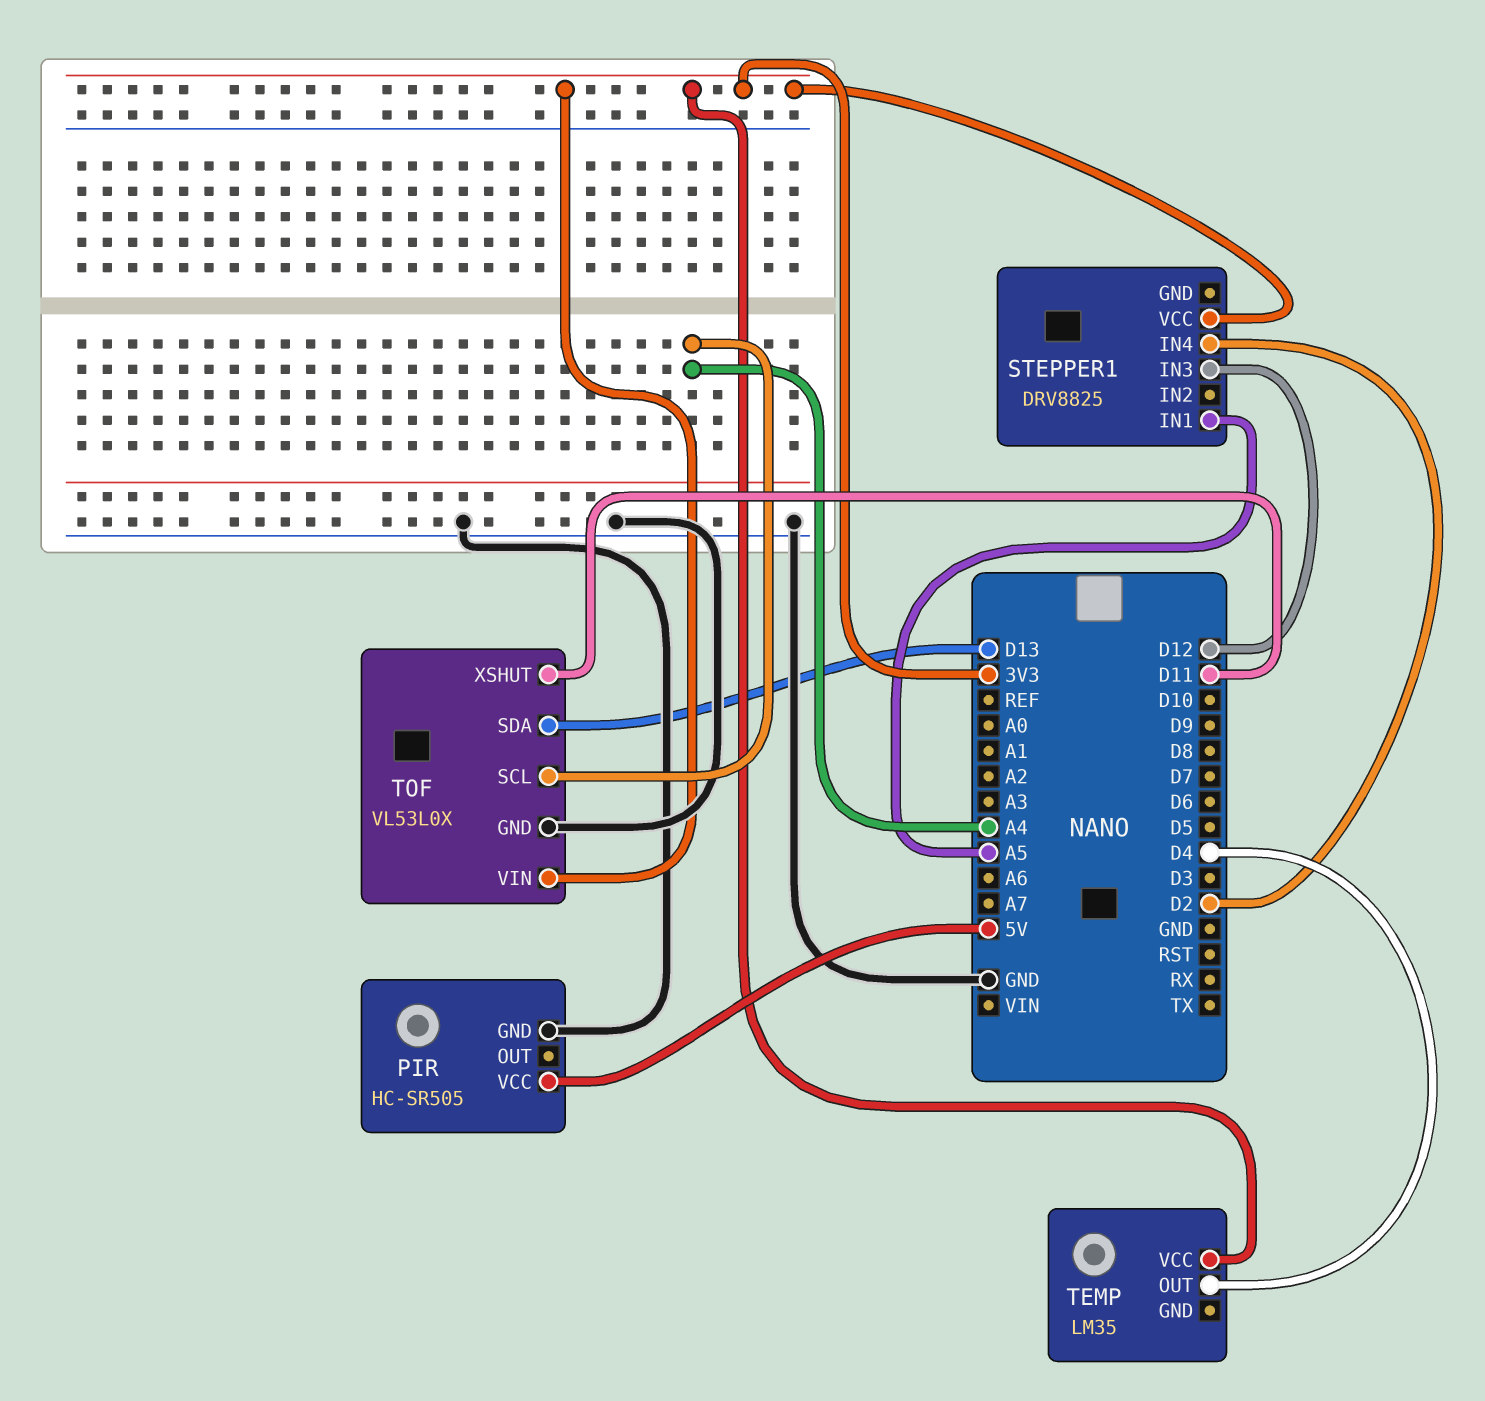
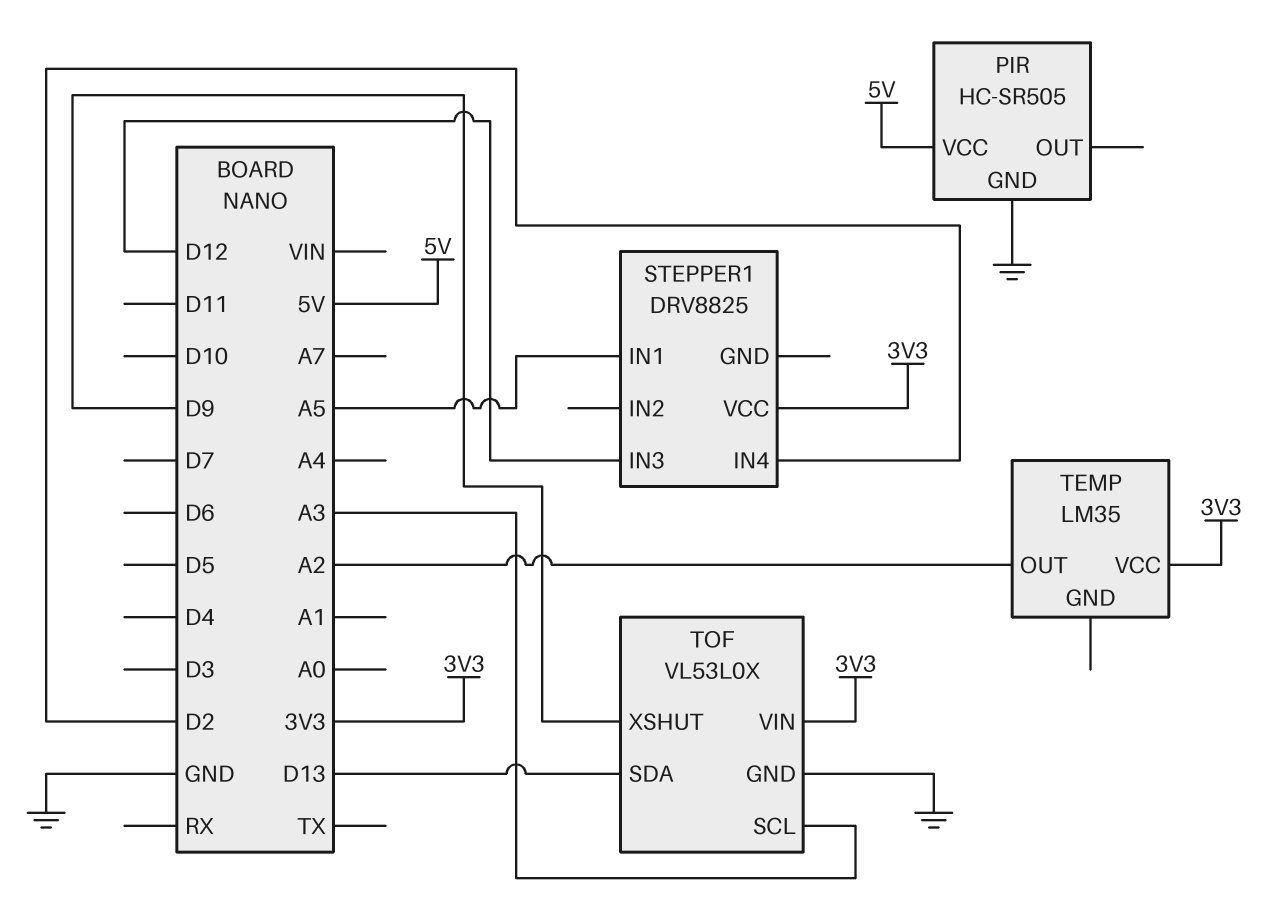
TEMP pin OUT: D4 -> A2
TOF pin SCL: A4 -> A3
TOF pin XSHUT: D11 -> D9

